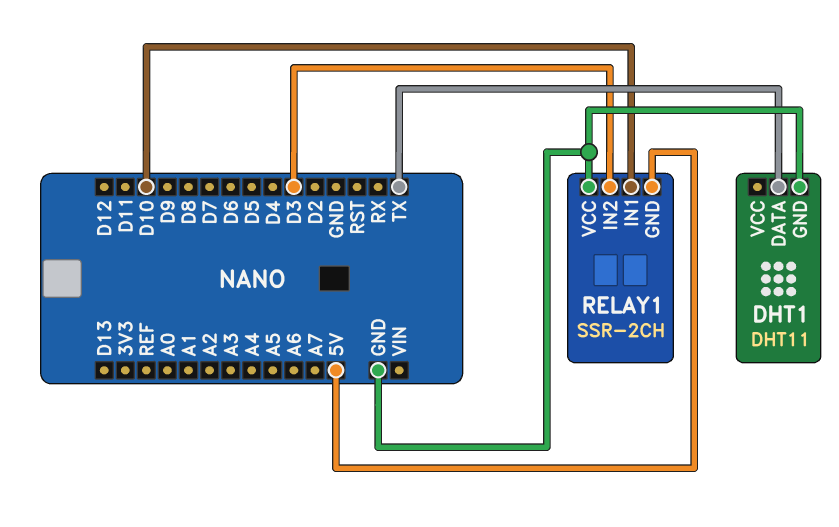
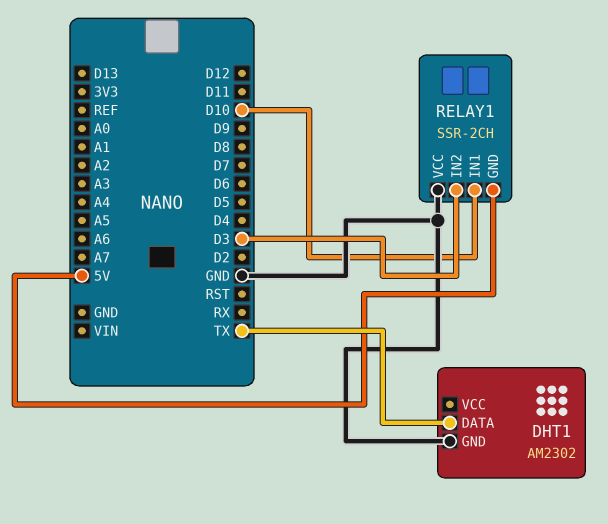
DHT1: DHT11 -> AM2302

